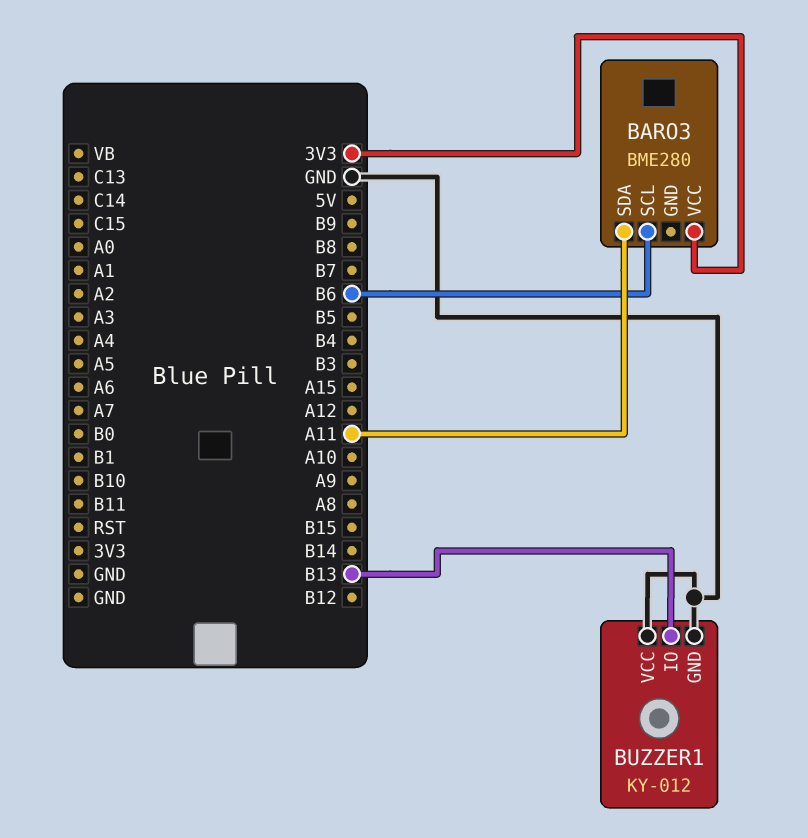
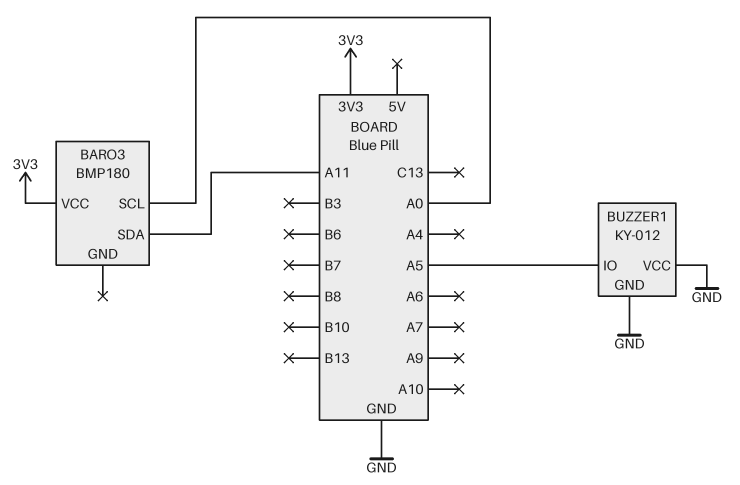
BARO3: BME280 -> BMP180
BARO3 pin SCL: B6 -> A0
BUZZER1 pin IO: B13 -> A5

